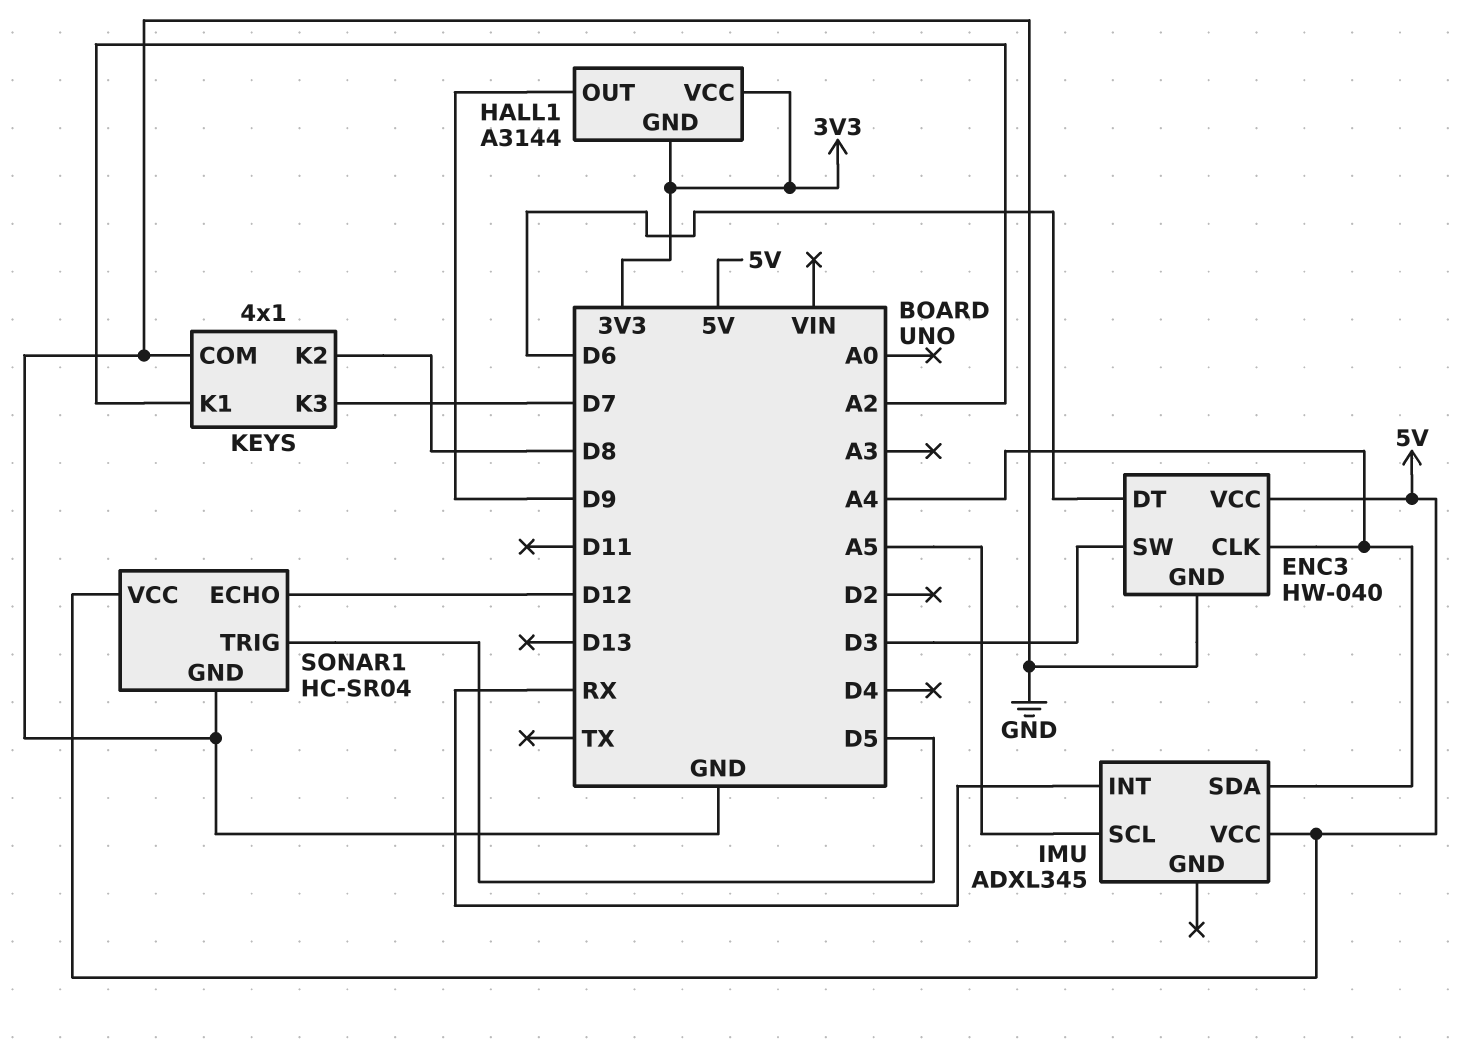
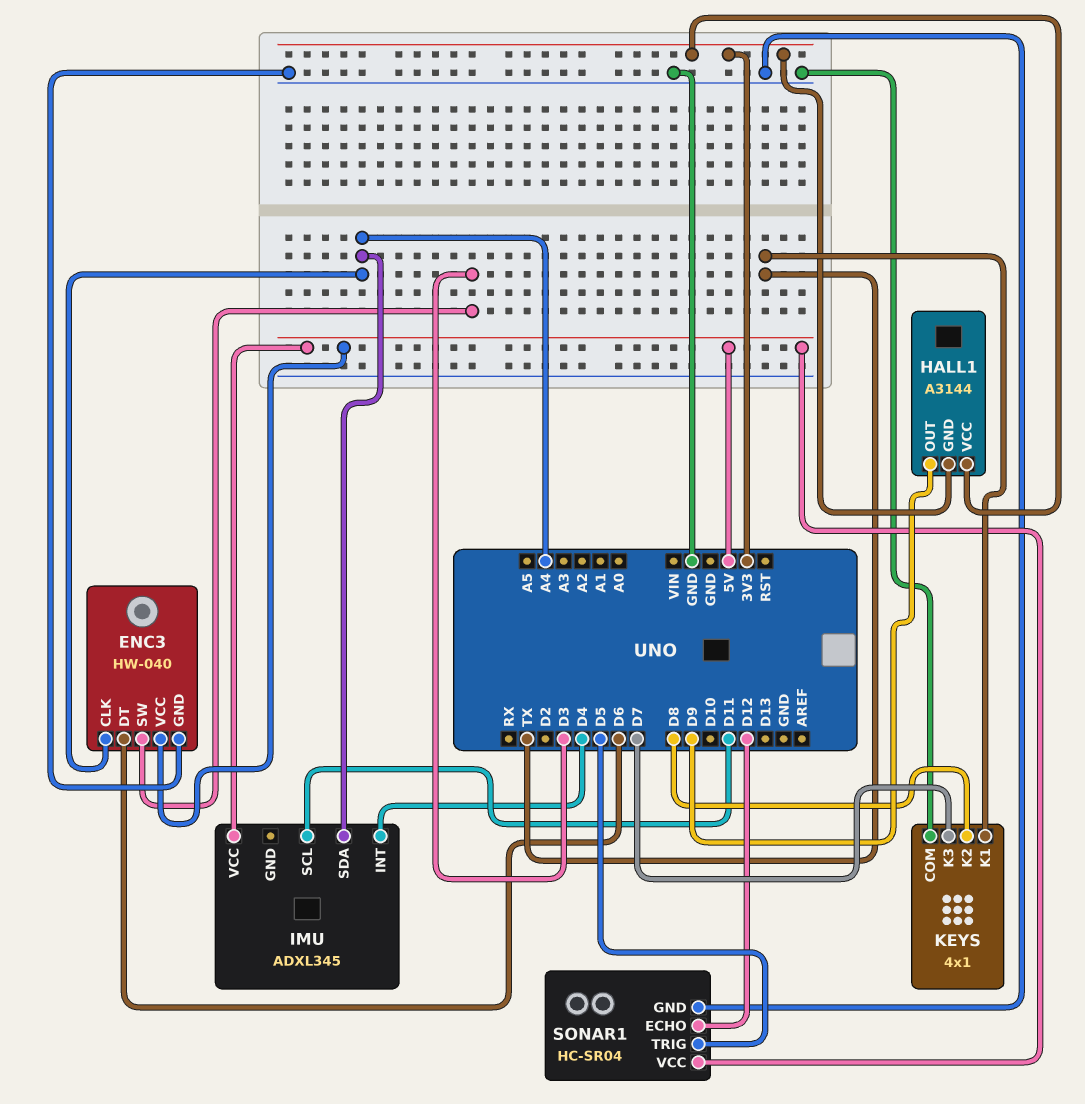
IMU pin INT: RX -> D4
IMU pin SCL: A5 -> D11
KEYS pin K1: A2 -> TX

